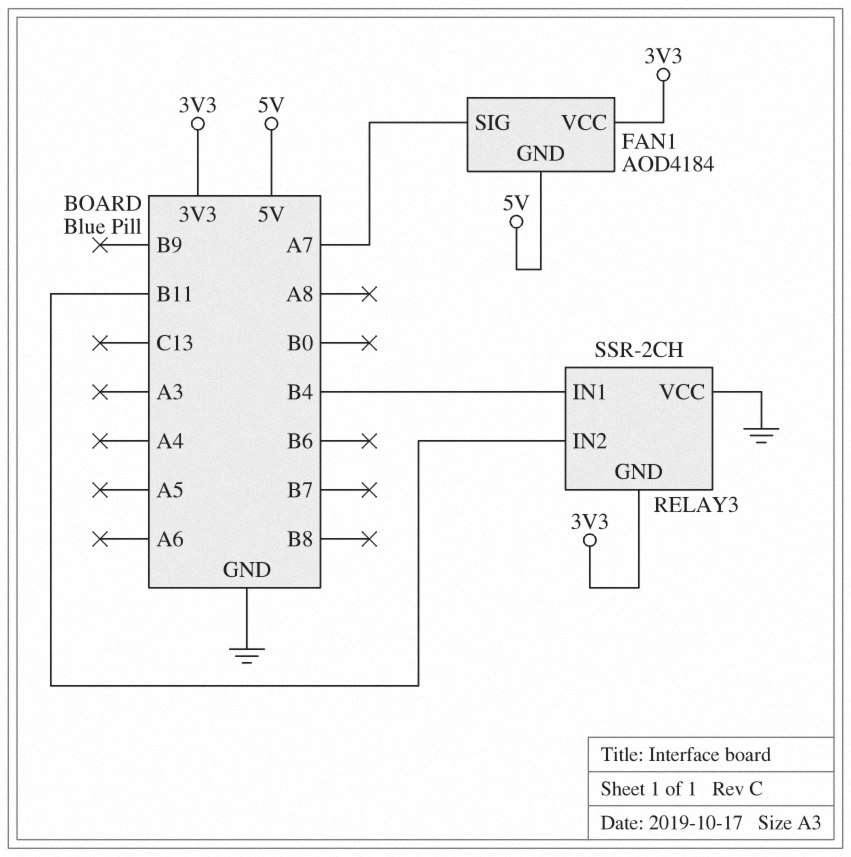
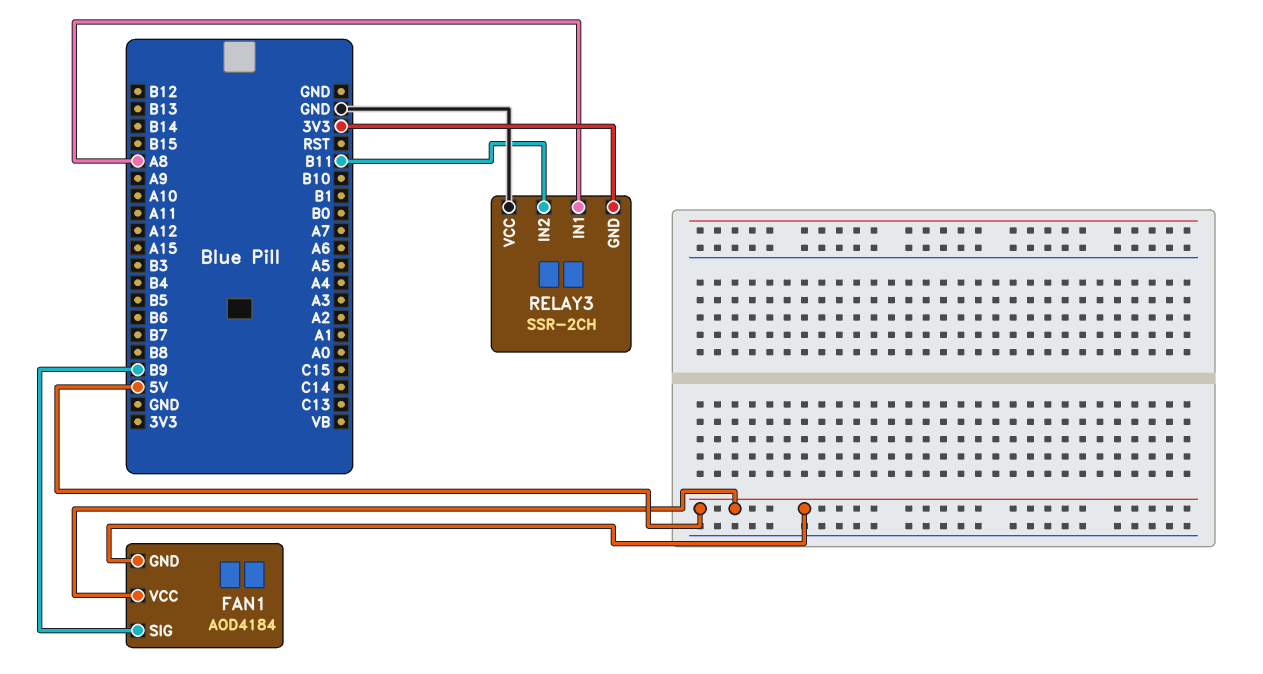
FAN1 pin SIG: A7 -> B9
FAN1 pin VCC: 3V3 -> 5V
RELAY3 pin IN1: B4 -> A8

